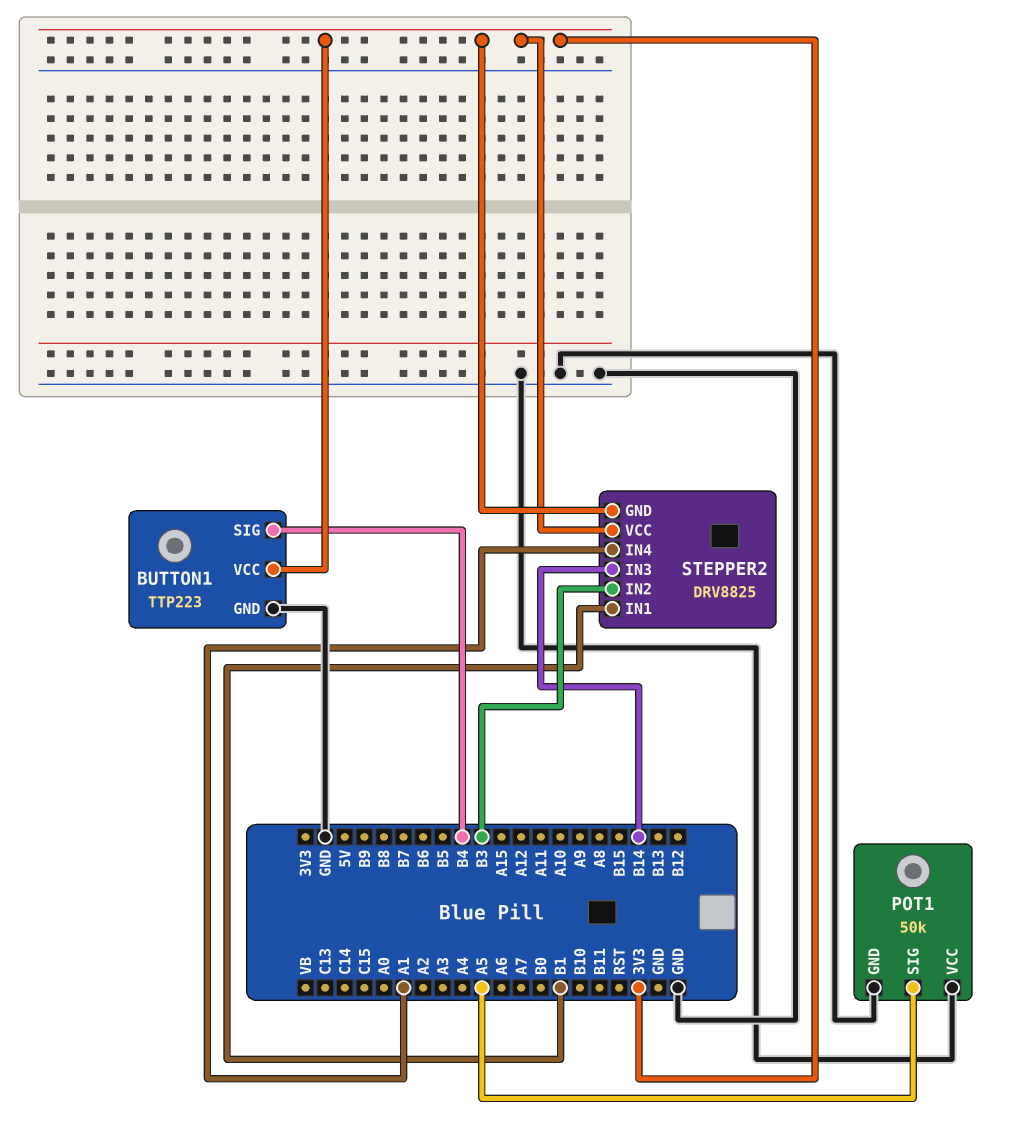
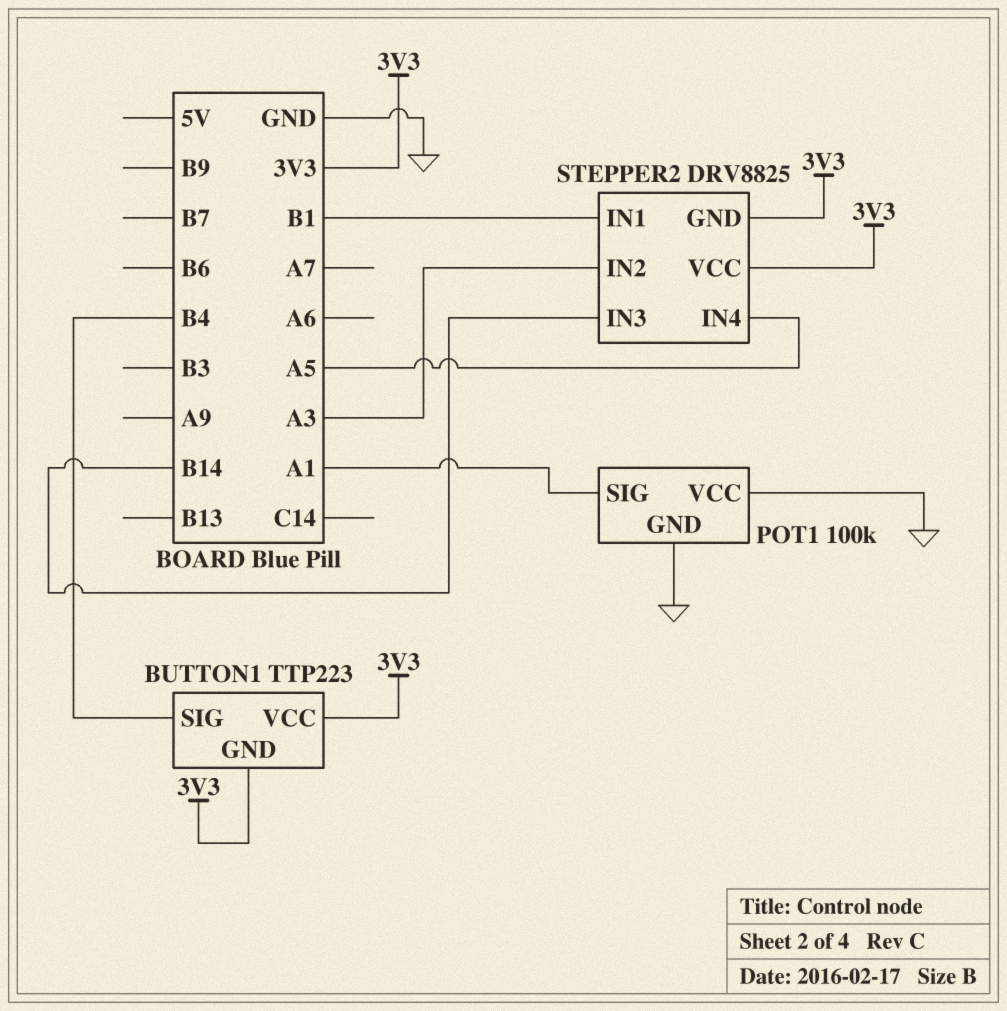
BUTTON1 pin GND: GND -> 3V3
POT1: 50k -> 100k
POT1 pin SIG: A5 -> A1
STEPPER2 pin IN2: B3 -> A3
STEPPER2 pin IN4: A1 -> A5

